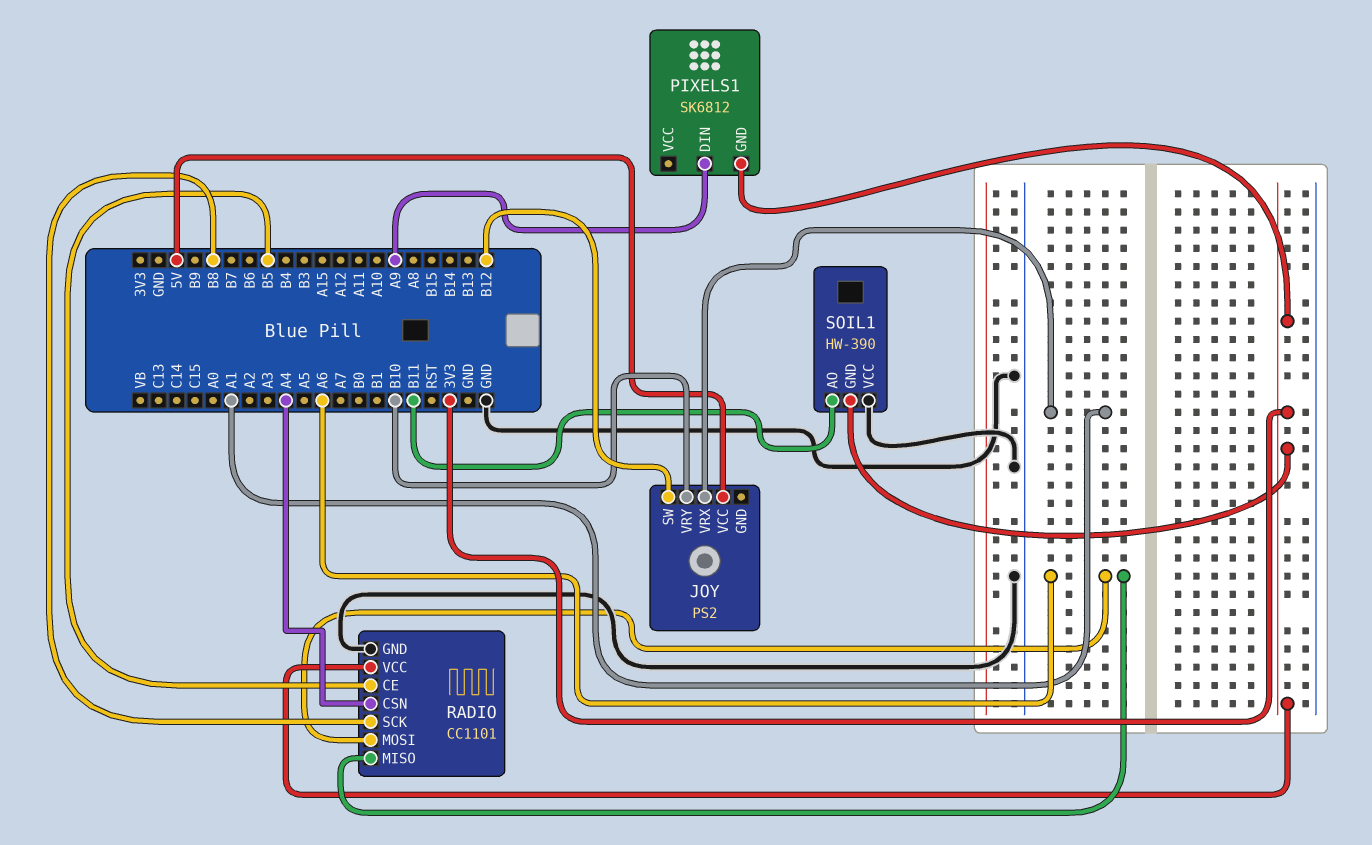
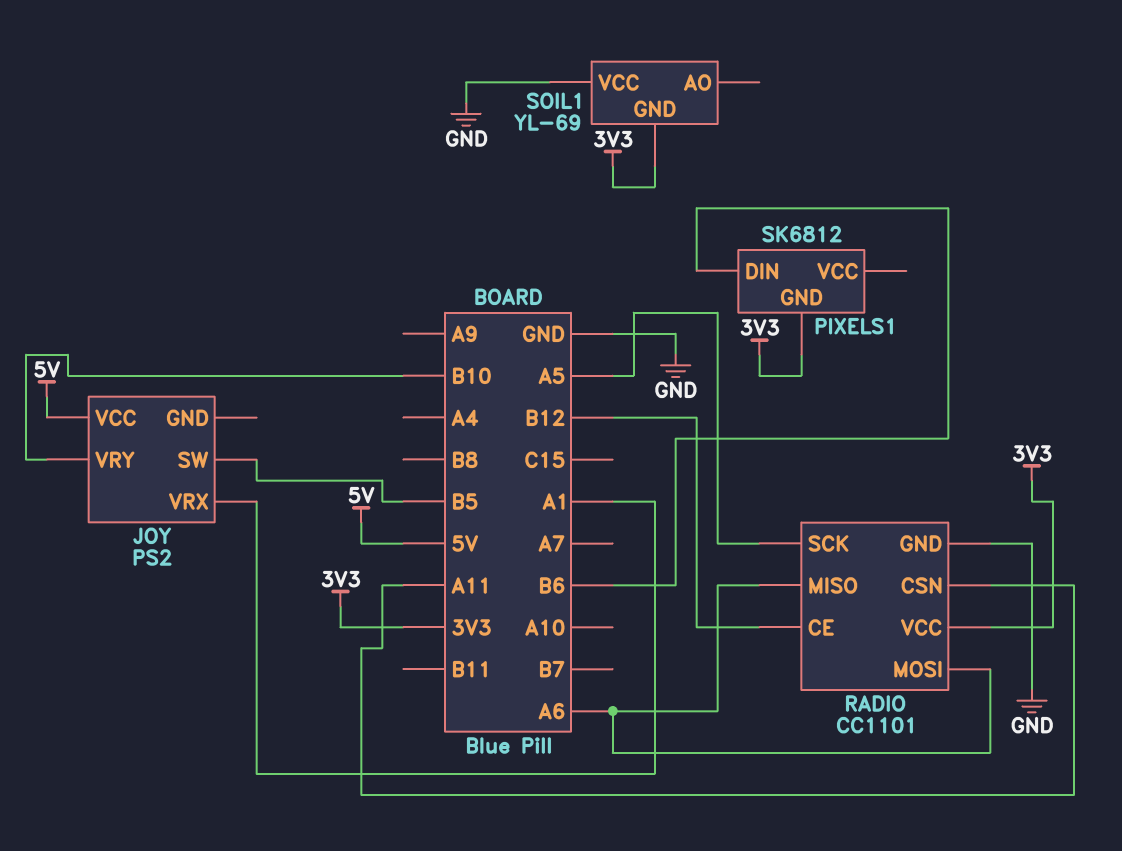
JOY pin SW: B12 -> B5
PIXELS1 pin DIN: A9 -> B6
RADIO pin CE: B5 -> B12
RADIO pin CSN: A4 -> A11
RADIO pin SCK: B8 -> A5
SOIL1: HW-390 -> YL-69
SOIL1 pin AO: B11 -> none

